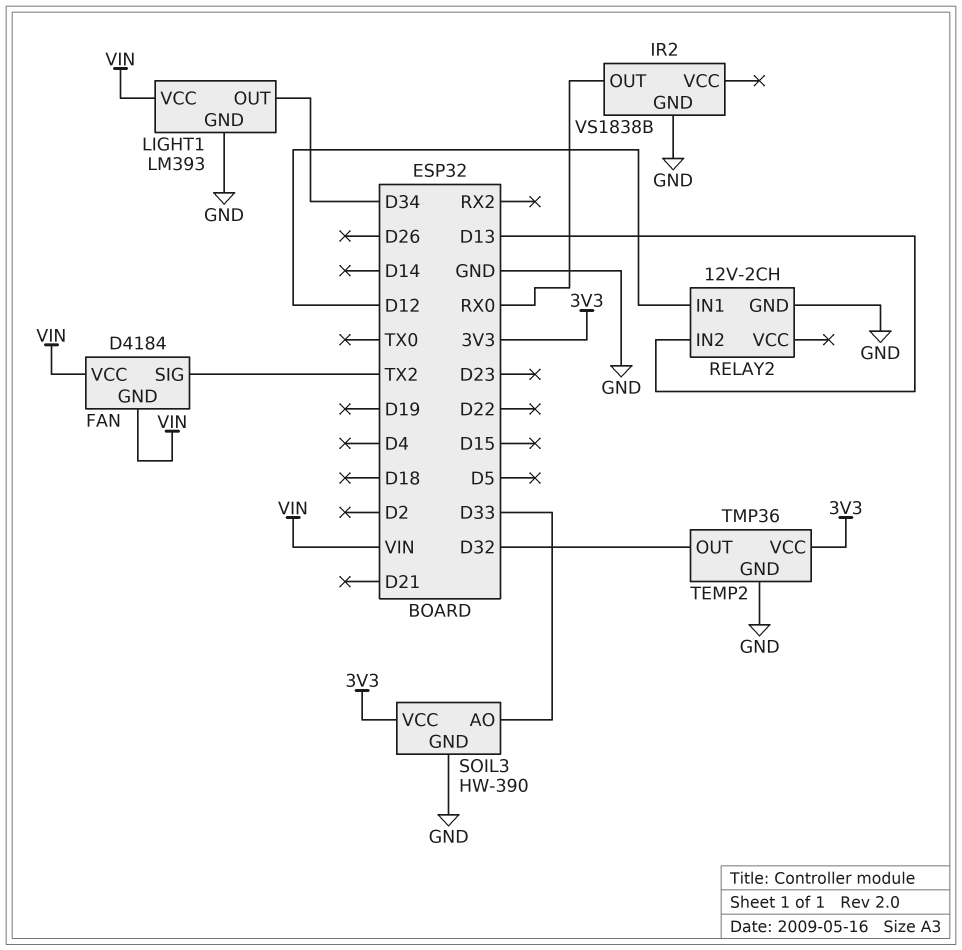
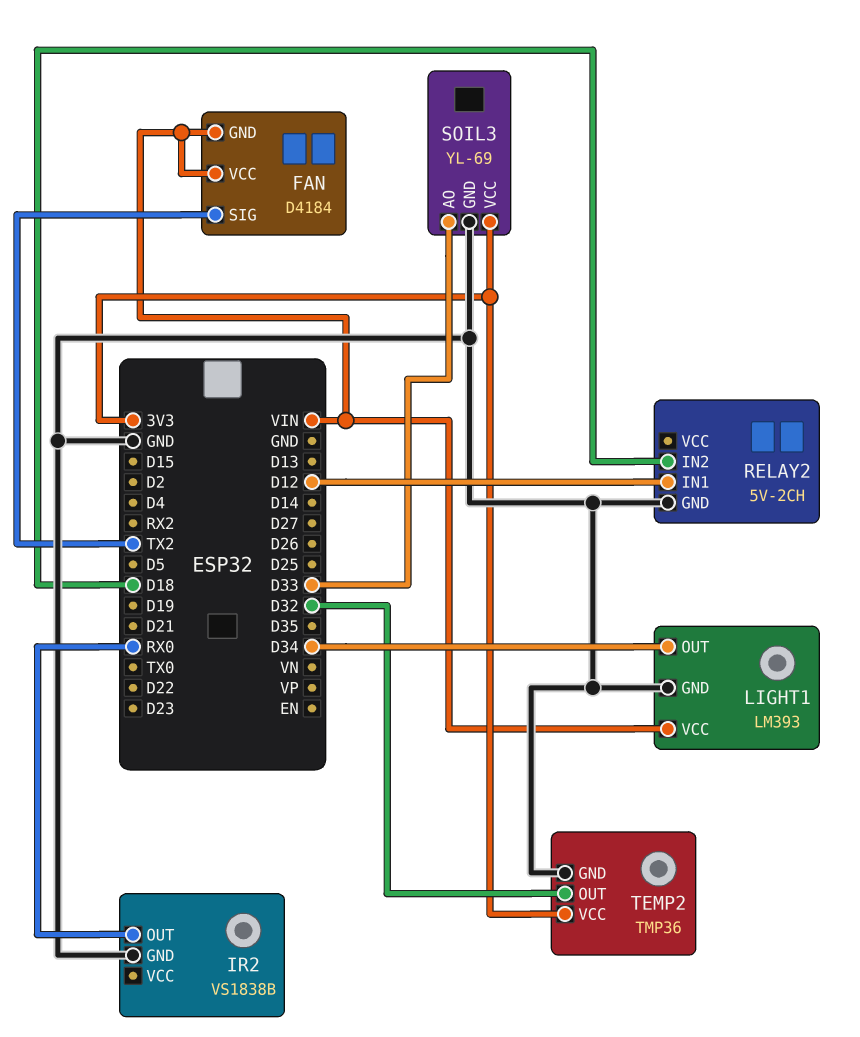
RELAY2: 12V-2CH -> 5V-2CH
RELAY2 pin IN2: D13 -> D18
SOIL3: HW-390 -> YL-69

